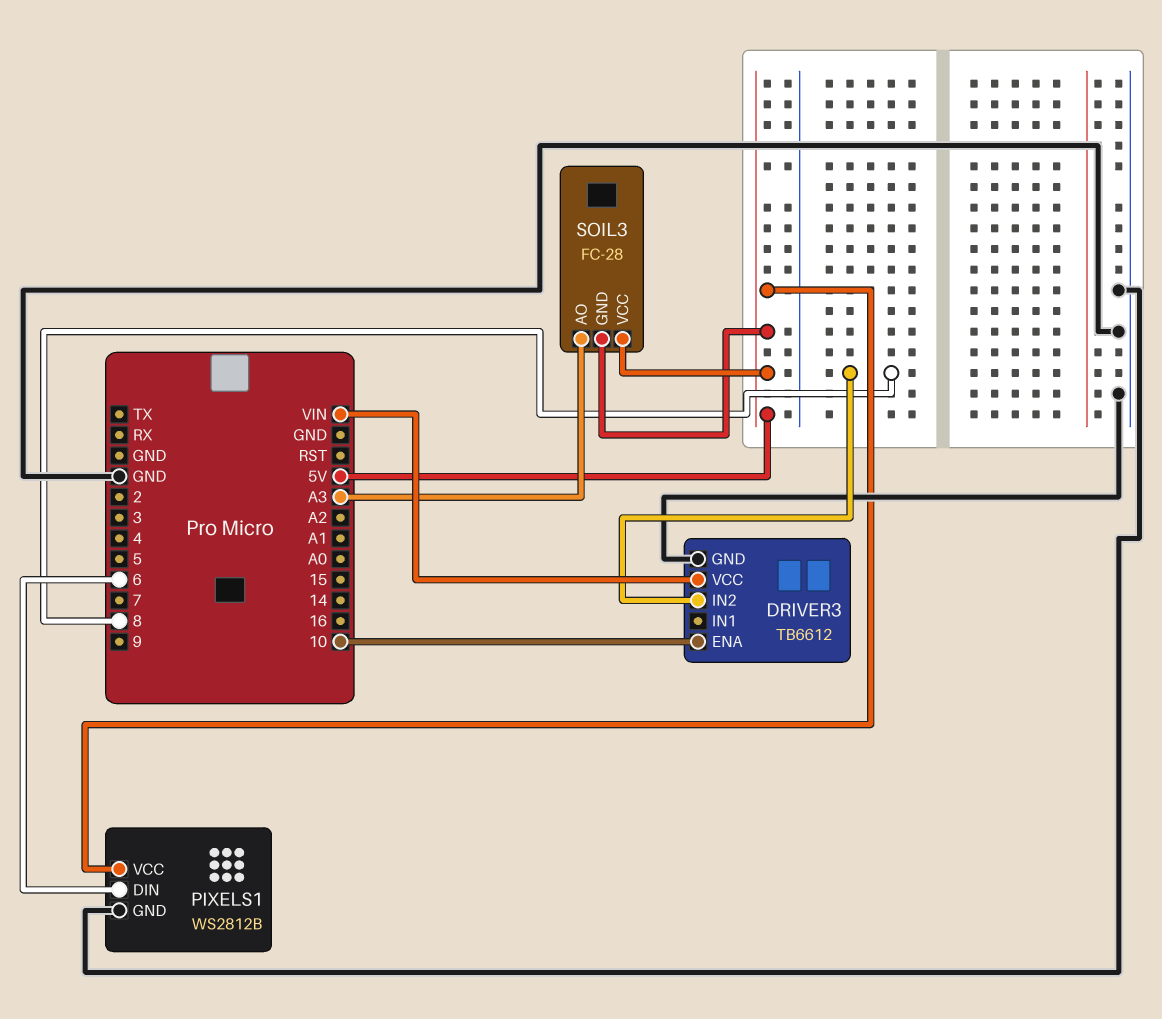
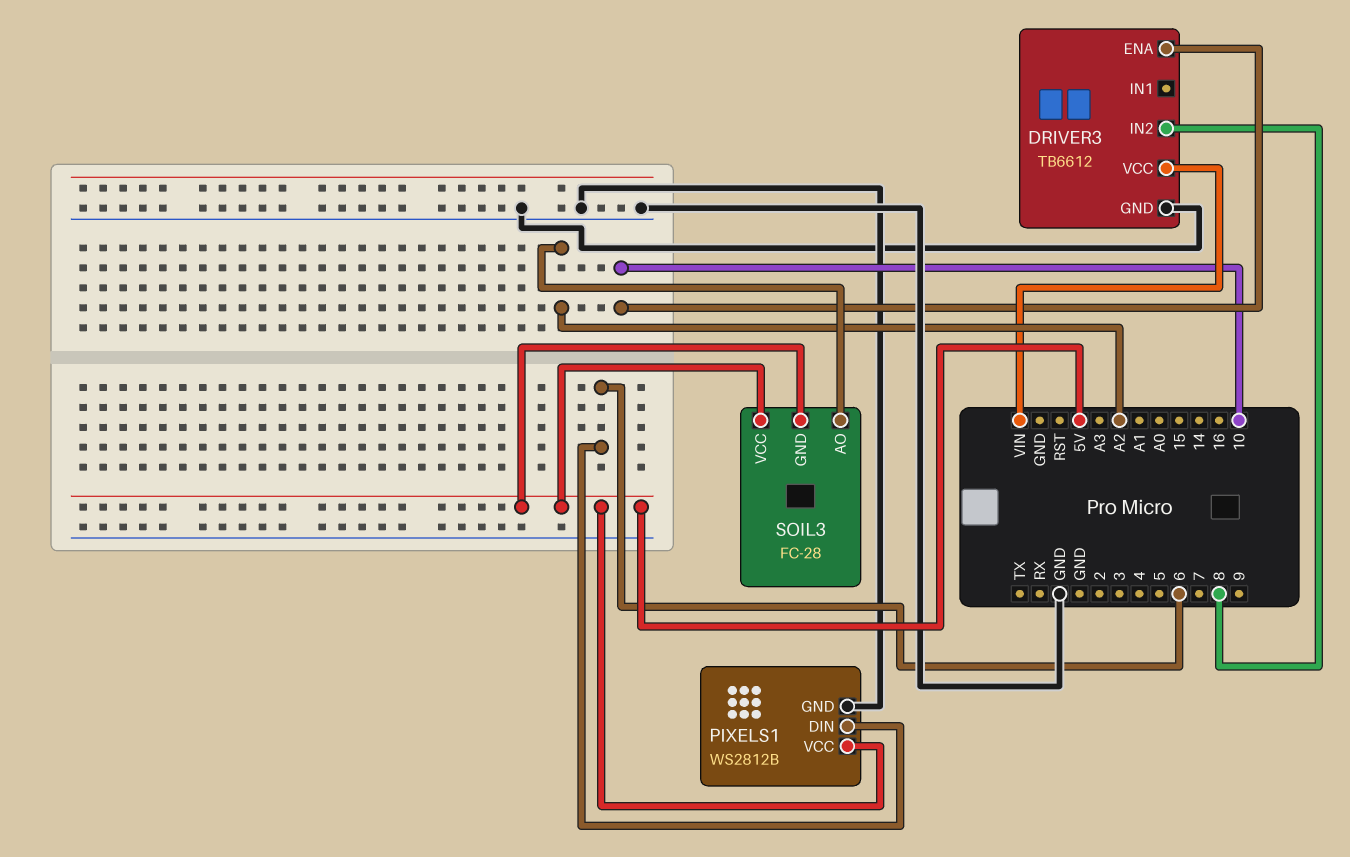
SOIL3 pin AO: A3 -> A2

